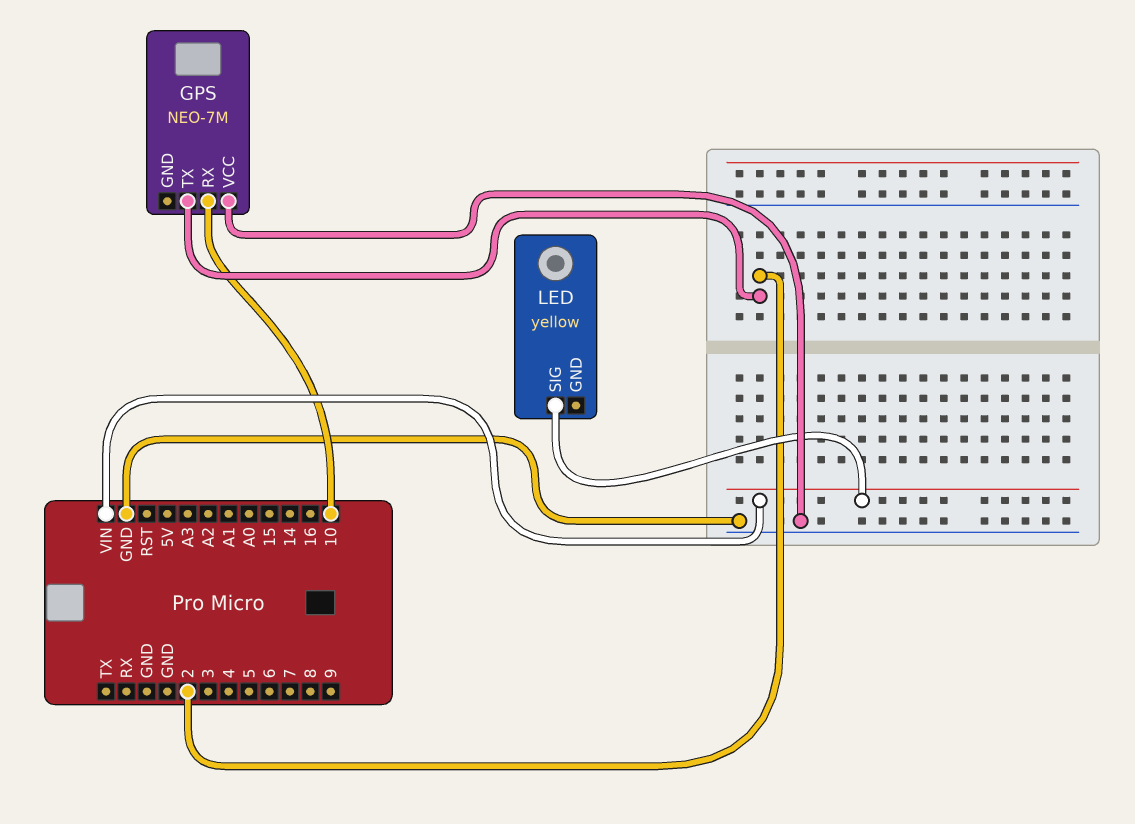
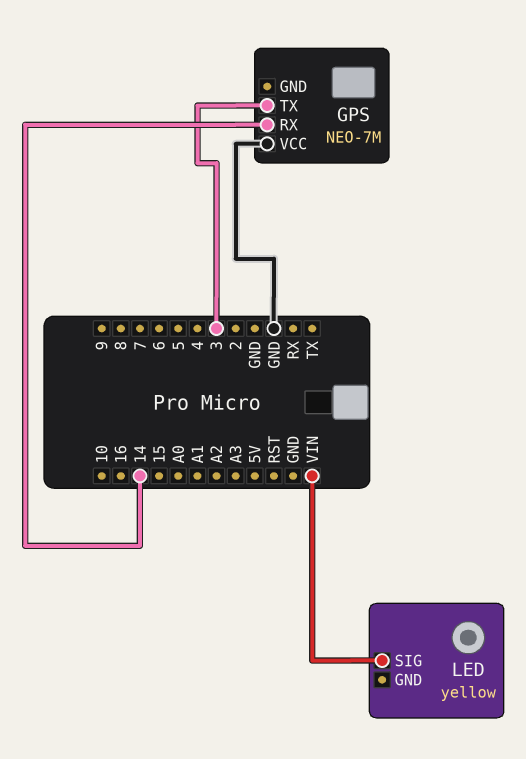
GPS pin RX: 10 -> 14
GPS pin TX: 2 -> 3

